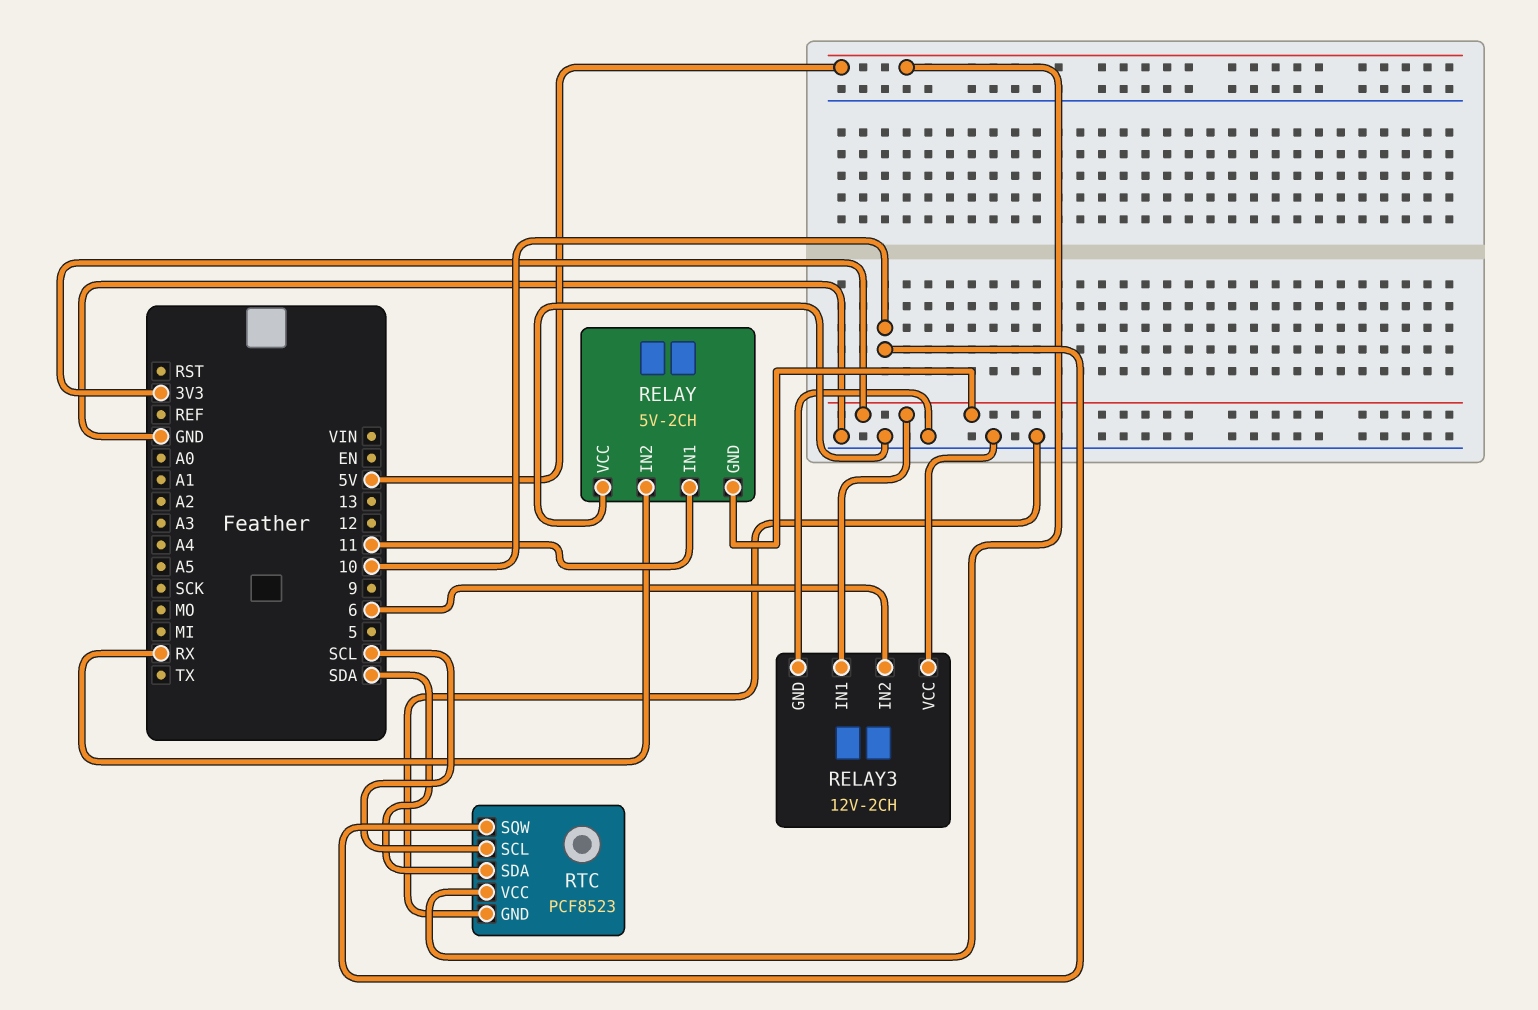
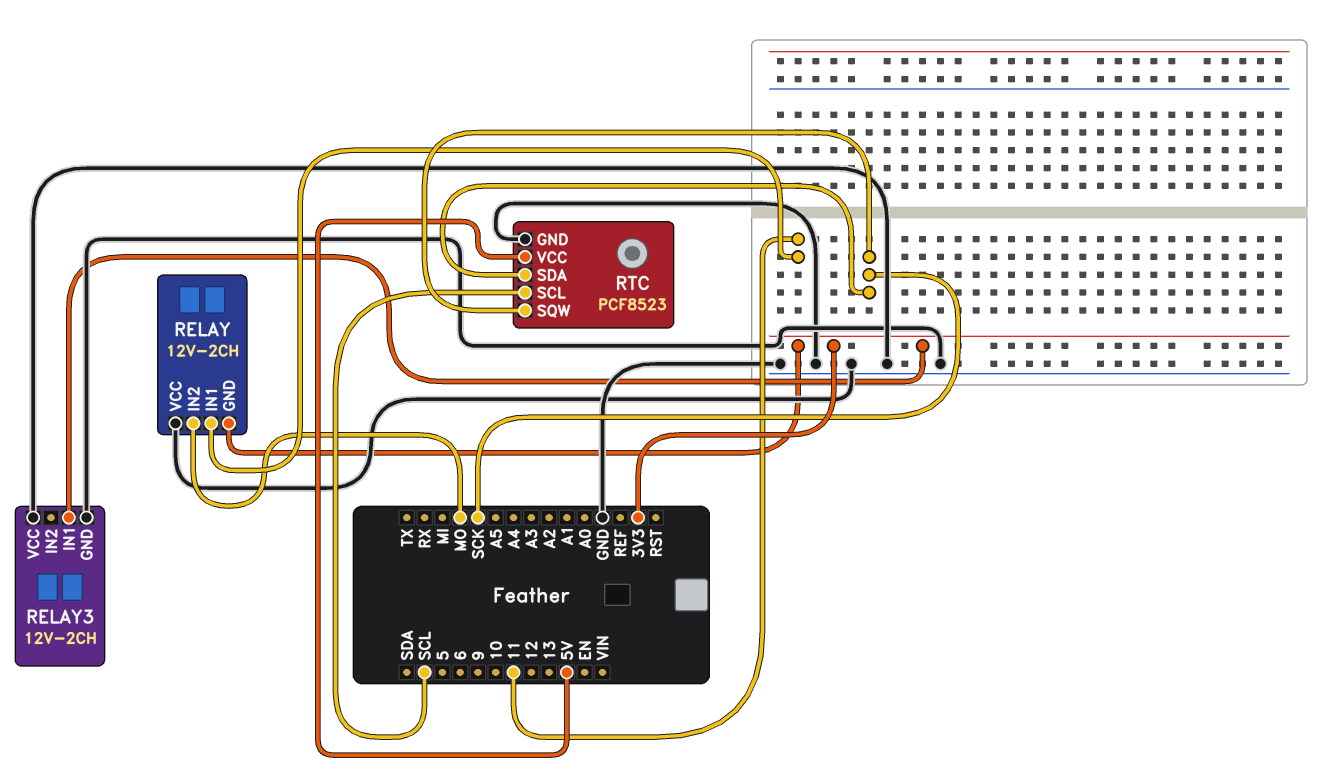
RELAY: 5V-2CH -> 12V-2CH
RELAY pin IN2: RX -> MO
RELAY3 pin IN2: 6 -> none
RTC pin SDA: SDA -> SCK
RTC pin SQW: 10 -> SCK

